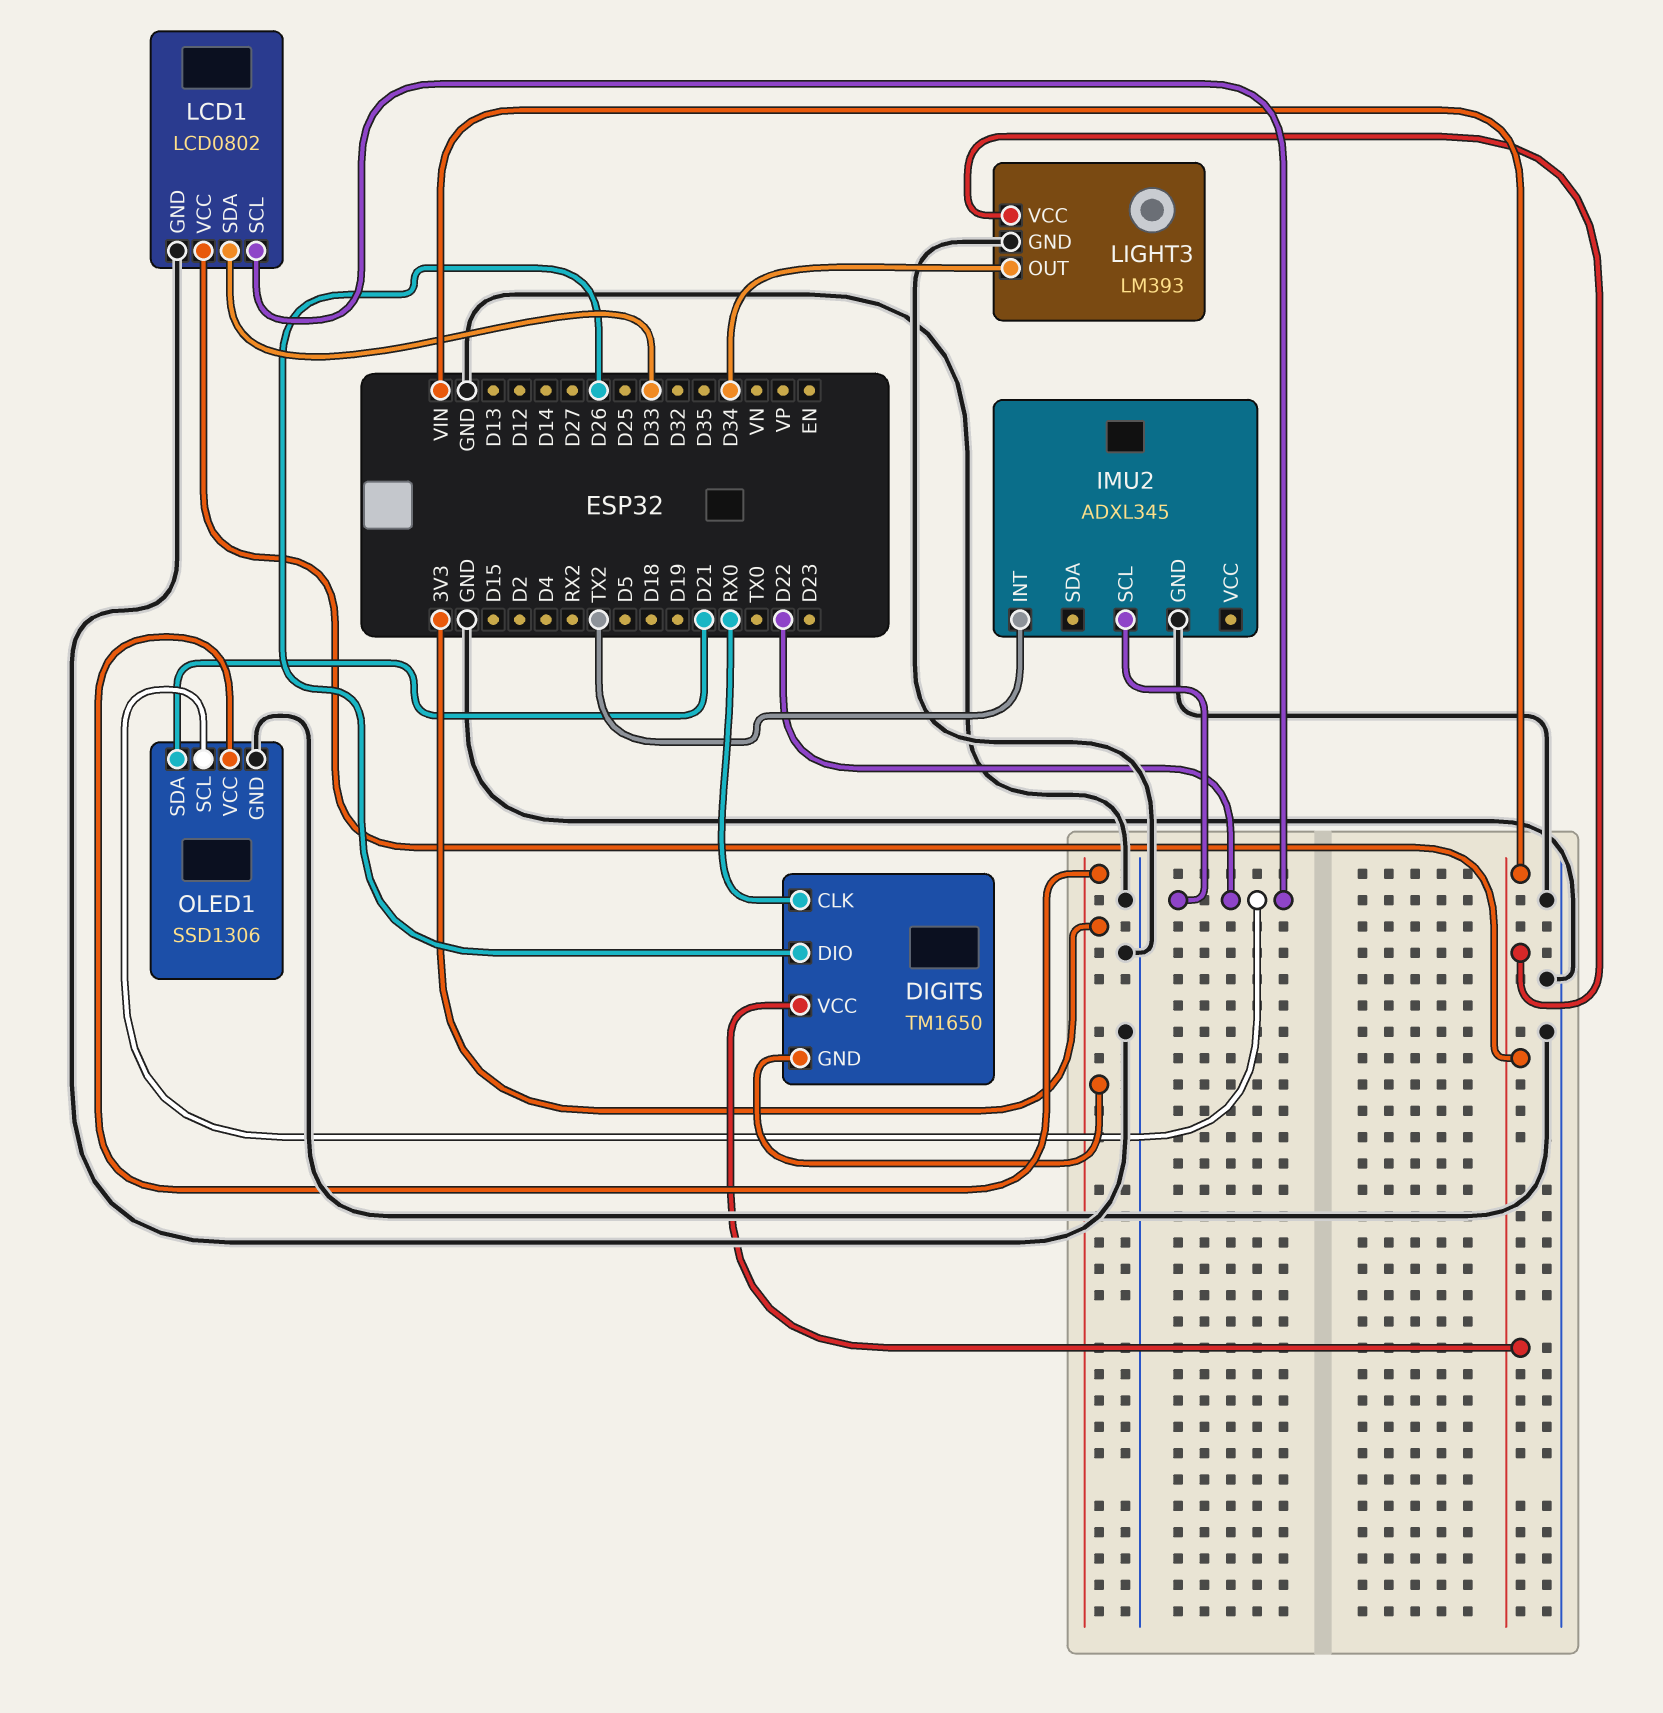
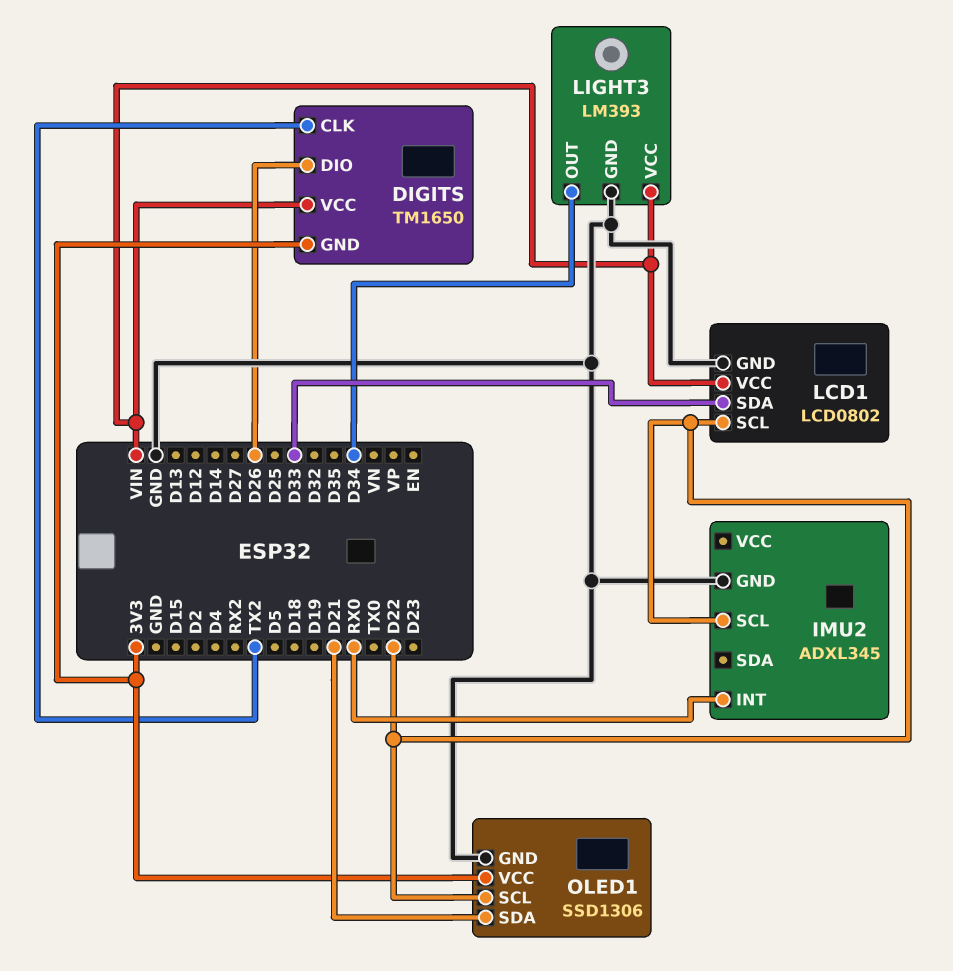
DIGITS pin CLK: RX0 -> TX2
IMU2 pin INT: TX2 -> RX0

